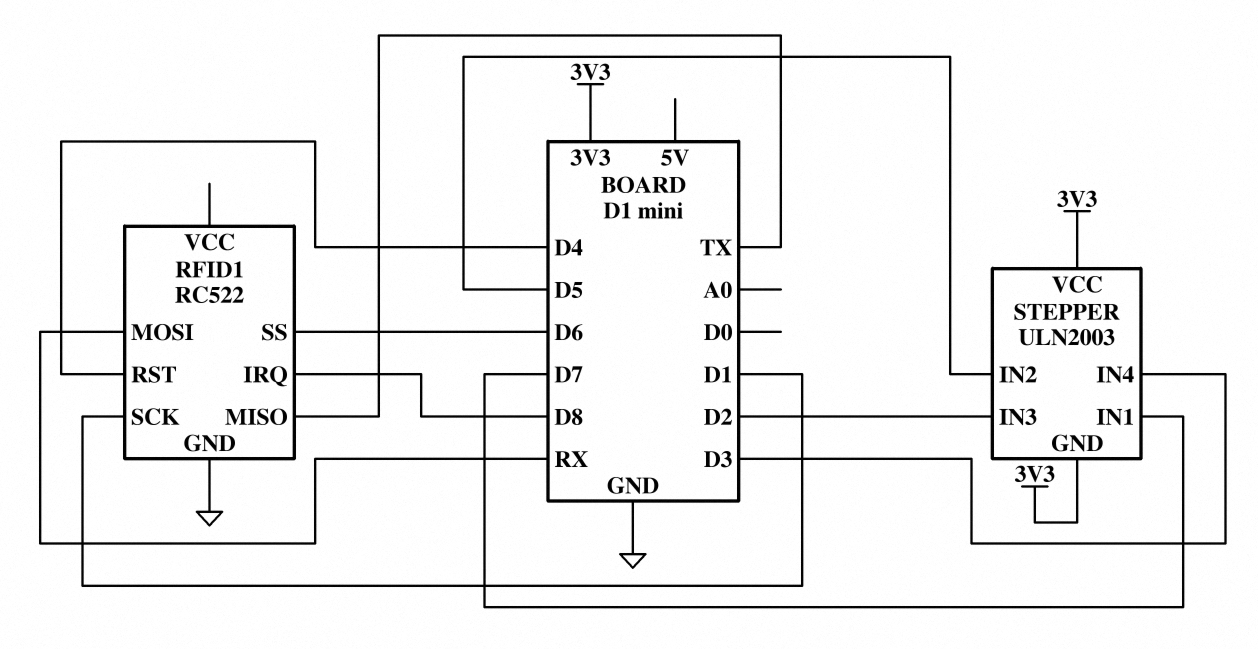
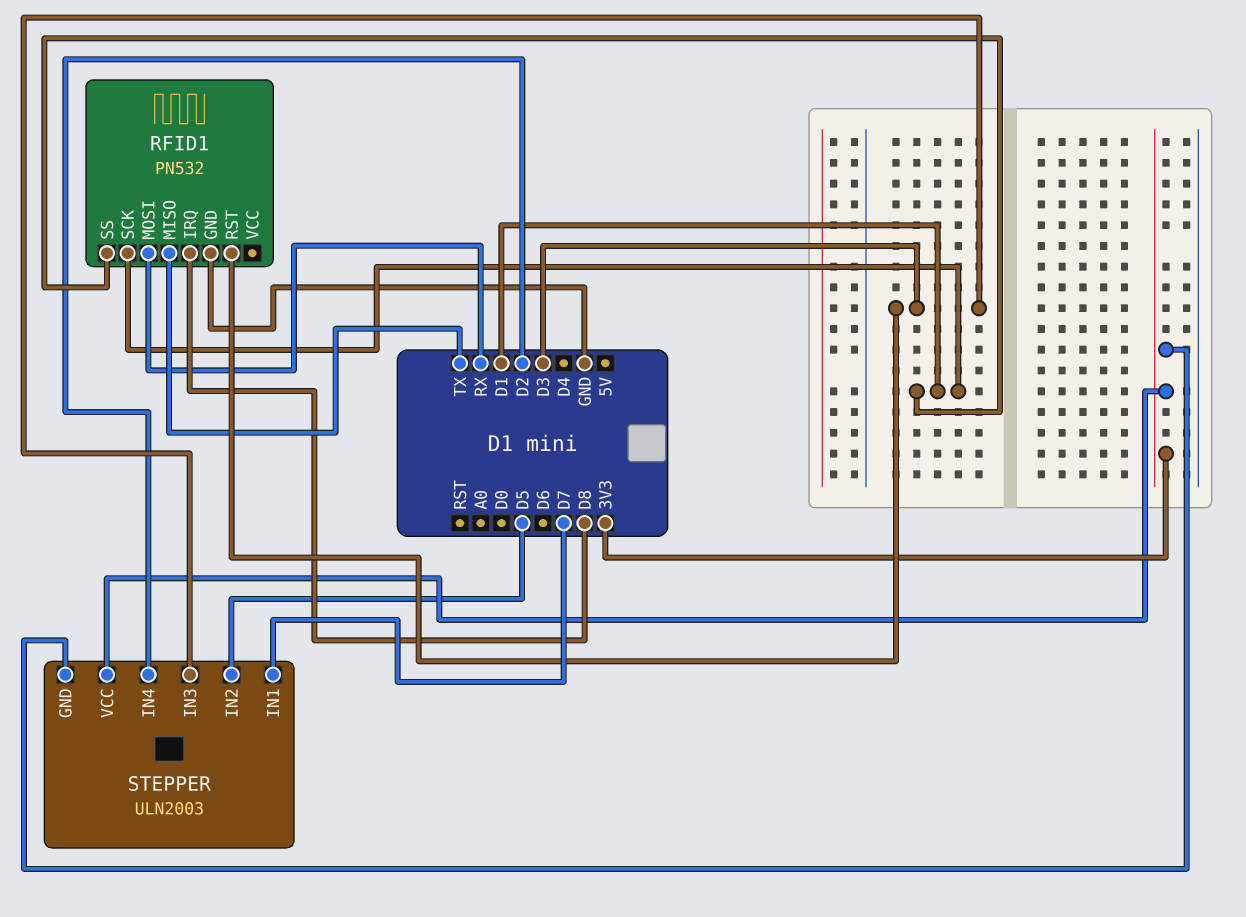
RFID1: RC522 -> PN532
RFID1 pin RST: D4 -> D3
RFID1 pin SS: D6 -> D1
STEPPER pin IN3: D2 -> D3
STEPPER pin IN4: D3 -> D2

